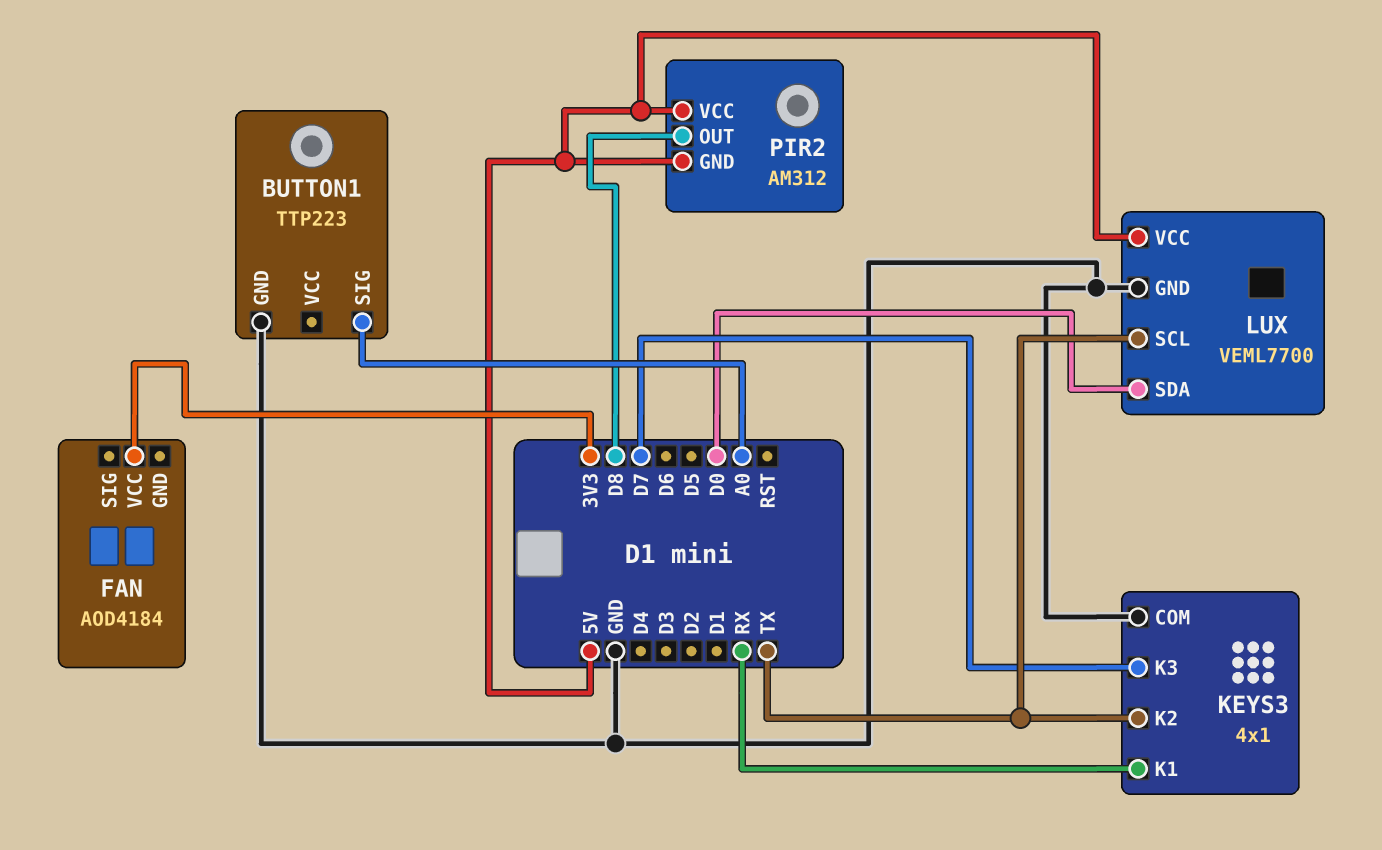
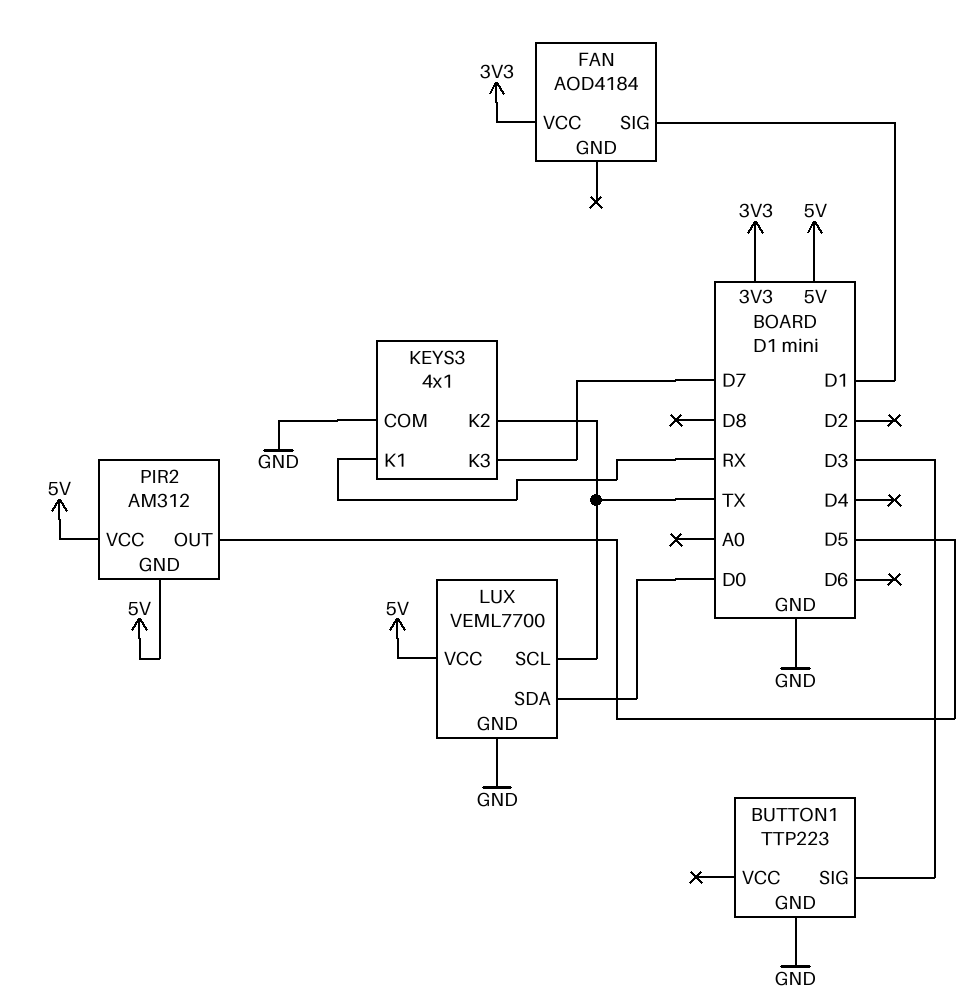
BUTTON1 pin SIG: A0 -> D3
FAN pin SIG: none -> D1
PIR2 pin OUT: D8 -> D5

